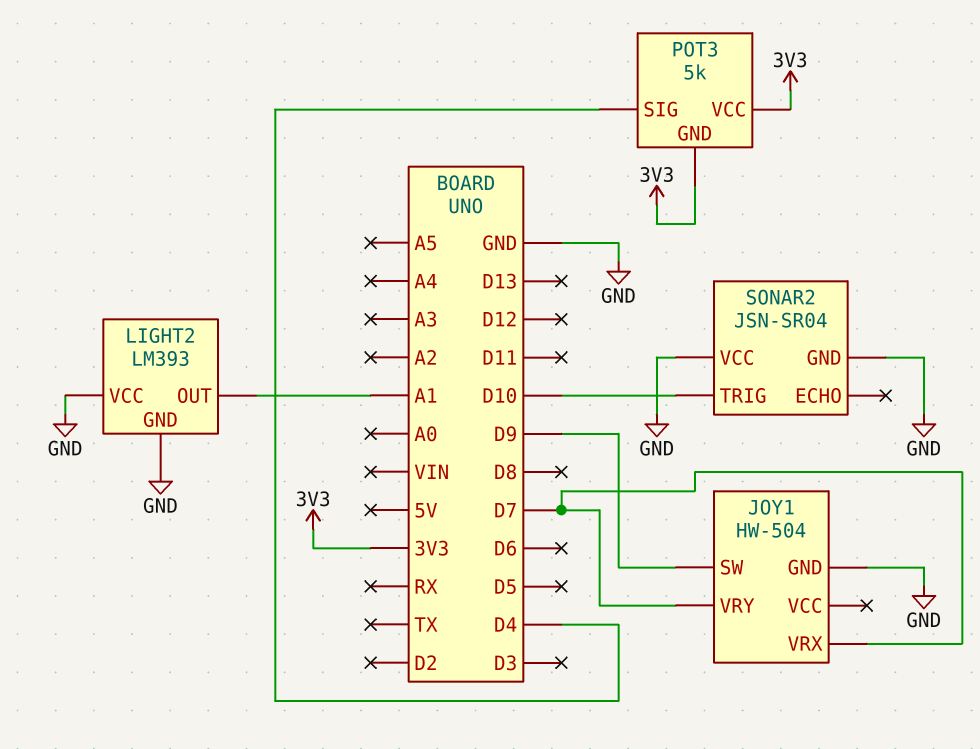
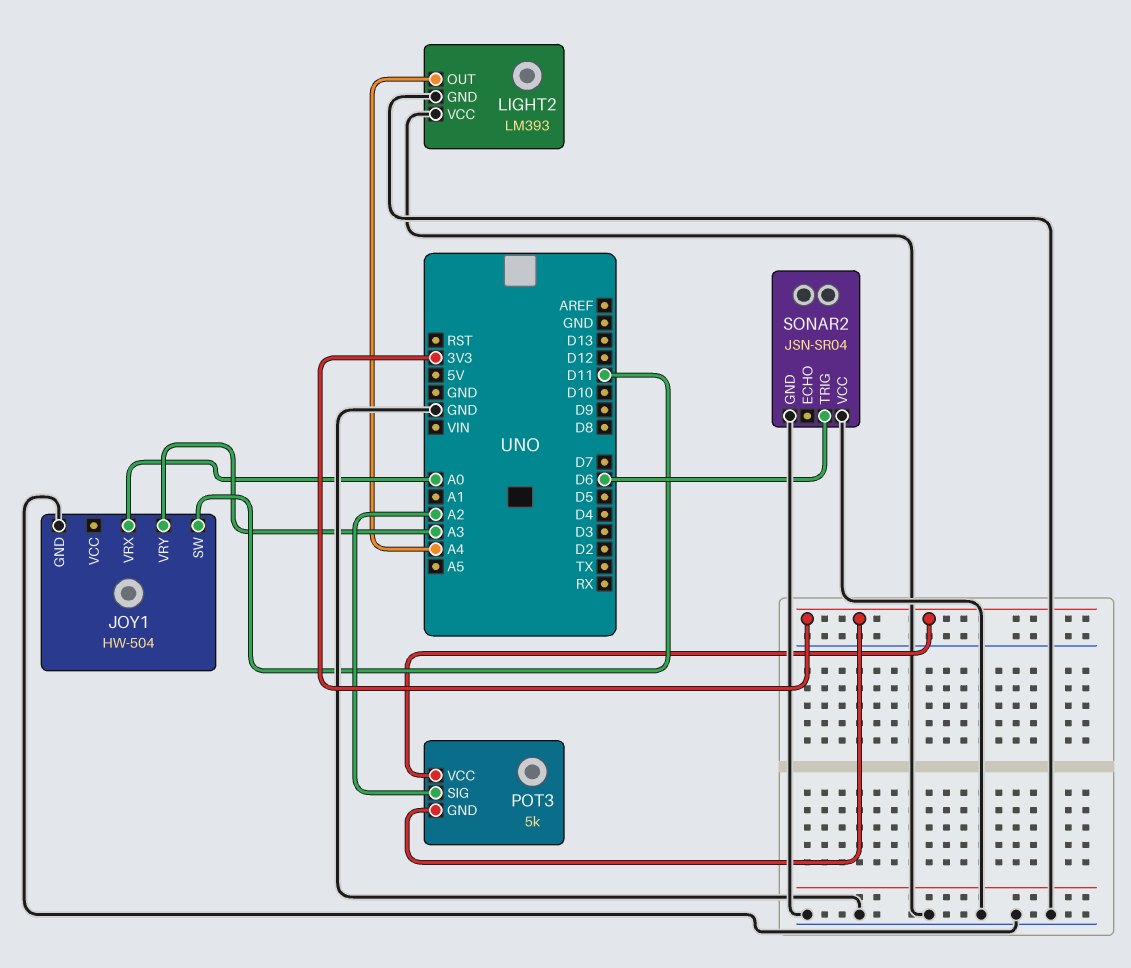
JOY1 pin SW: D9 -> D11
JOY1 pin VRX: D7 -> A0
JOY1 pin VRY: D7 -> A3
LIGHT2 pin OUT: A1 -> A4
POT3 pin SIG: D4 -> A2
SONAR2 pin TRIG: D10 -> D6

